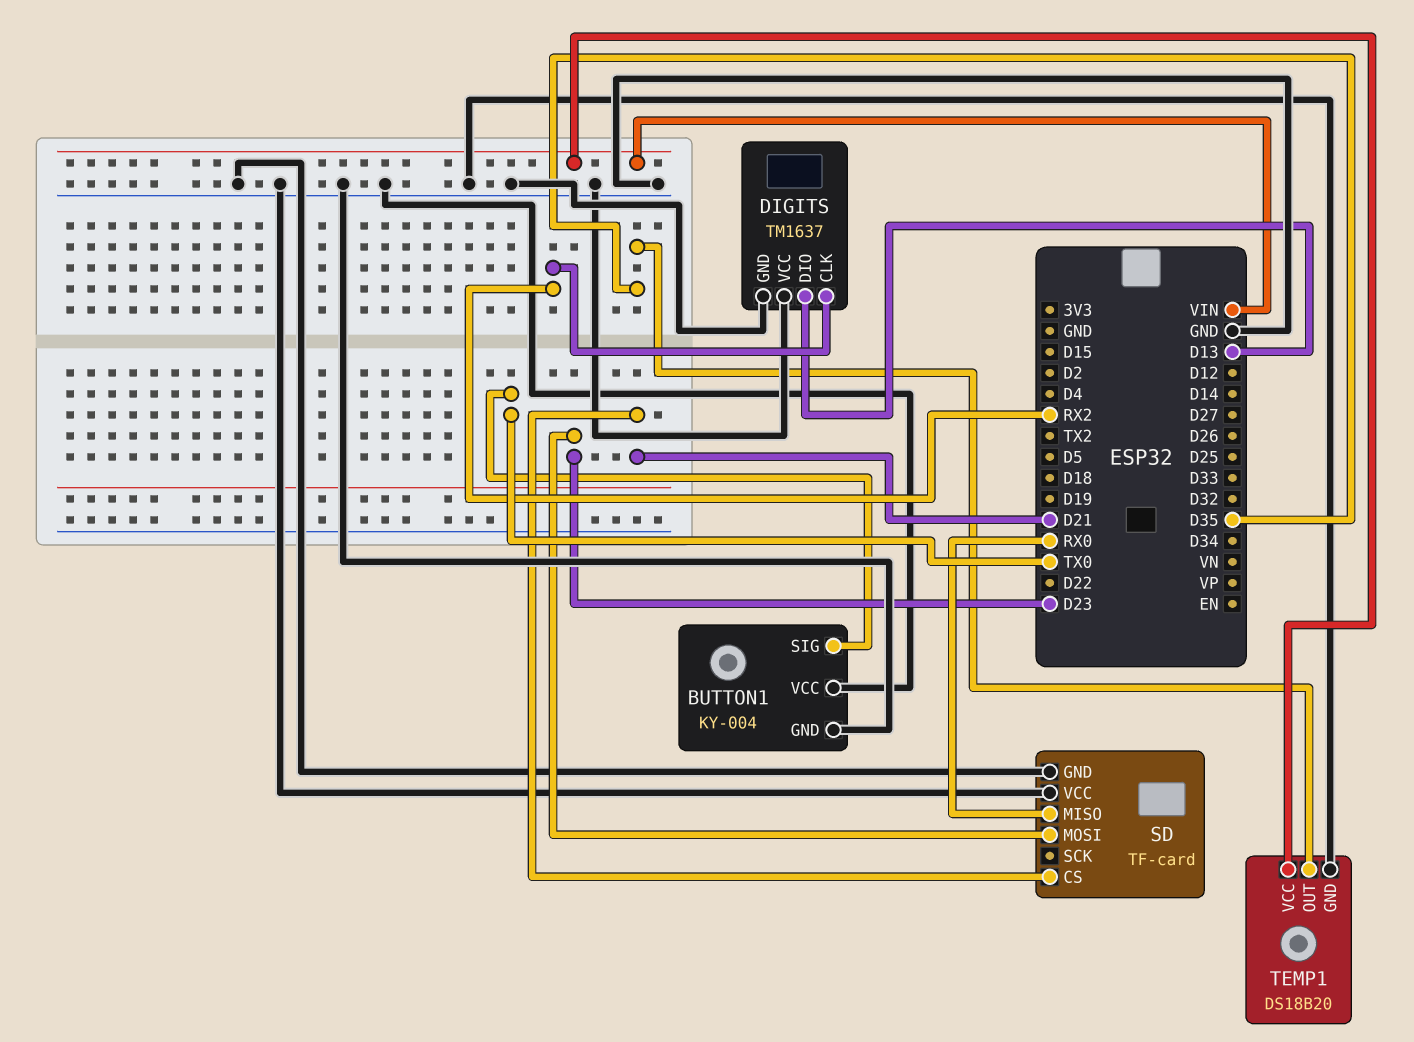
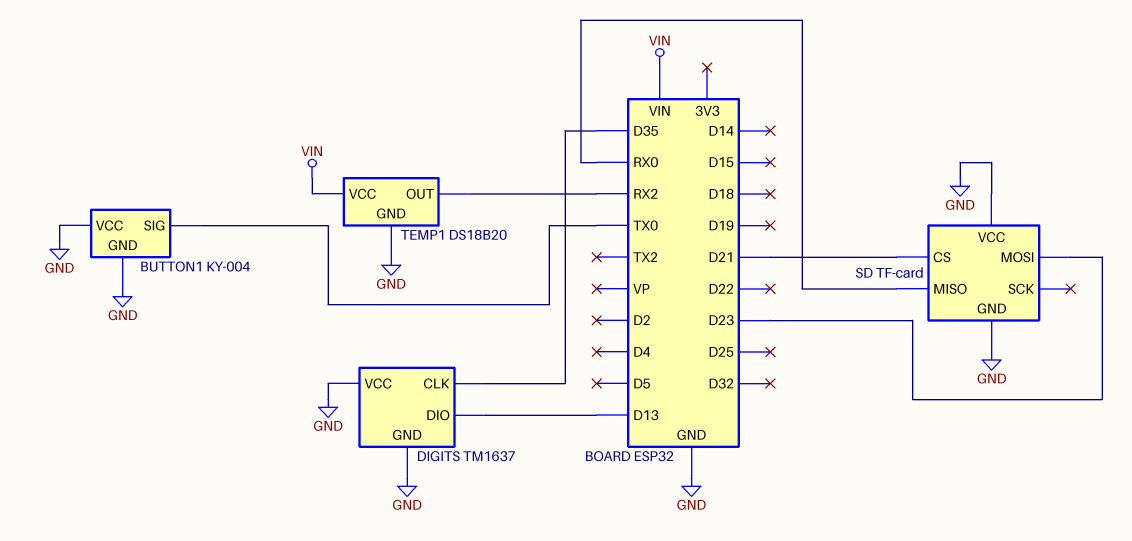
DIGITS pin CLK: RX2 -> D35
TEMP1 pin OUT: D35 -> RX2

